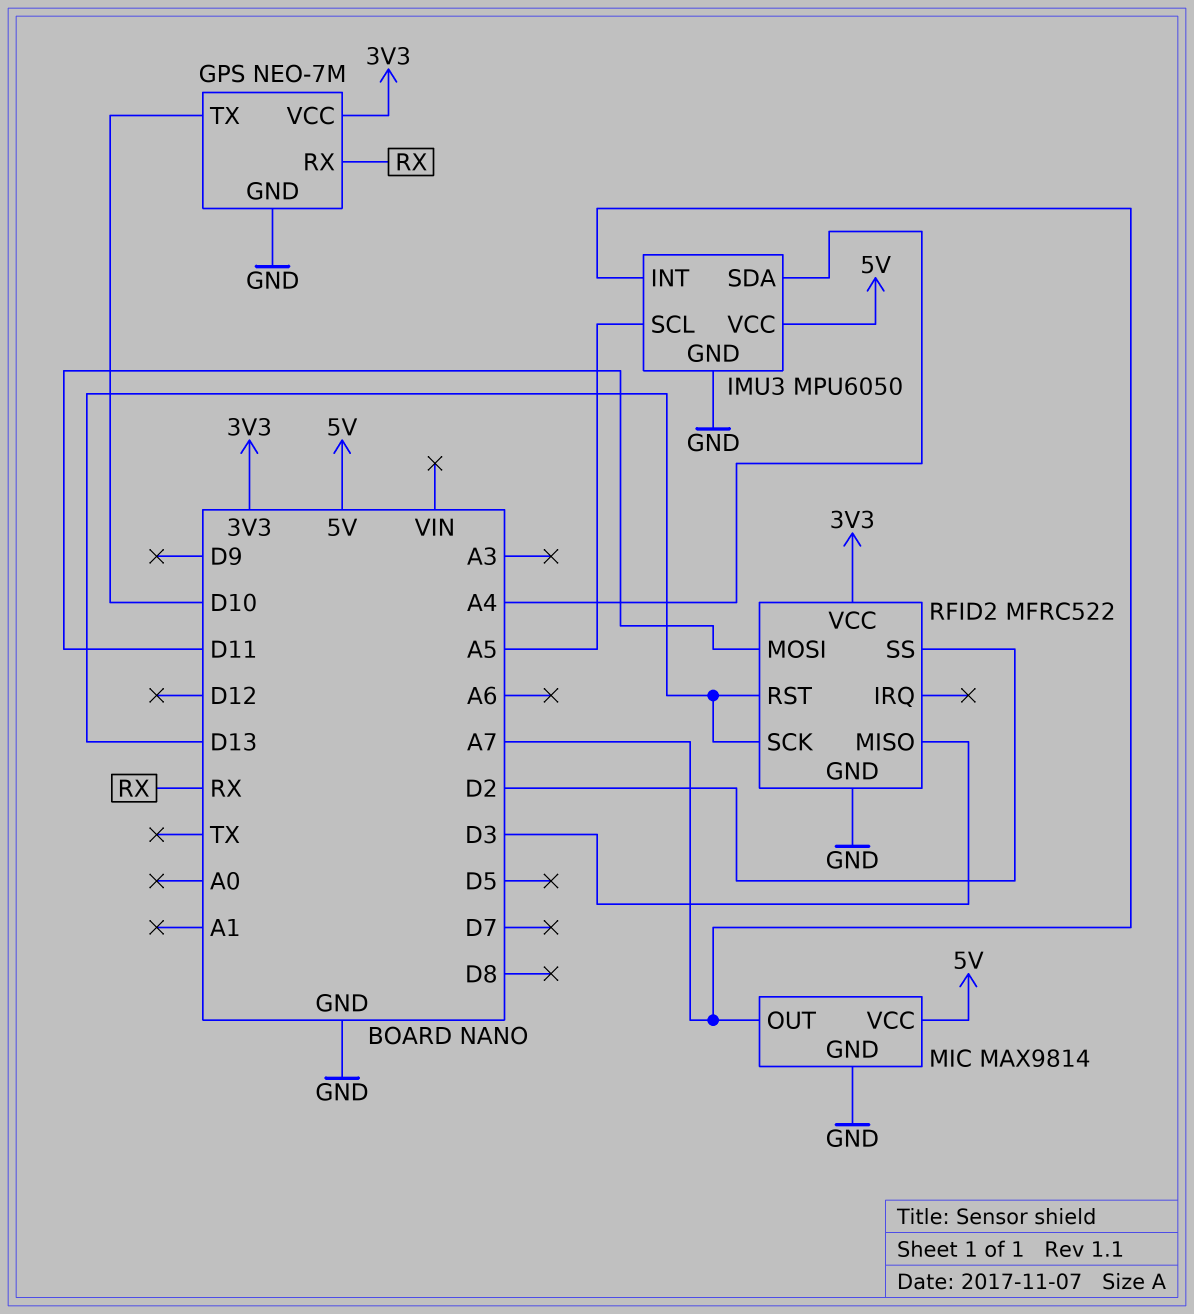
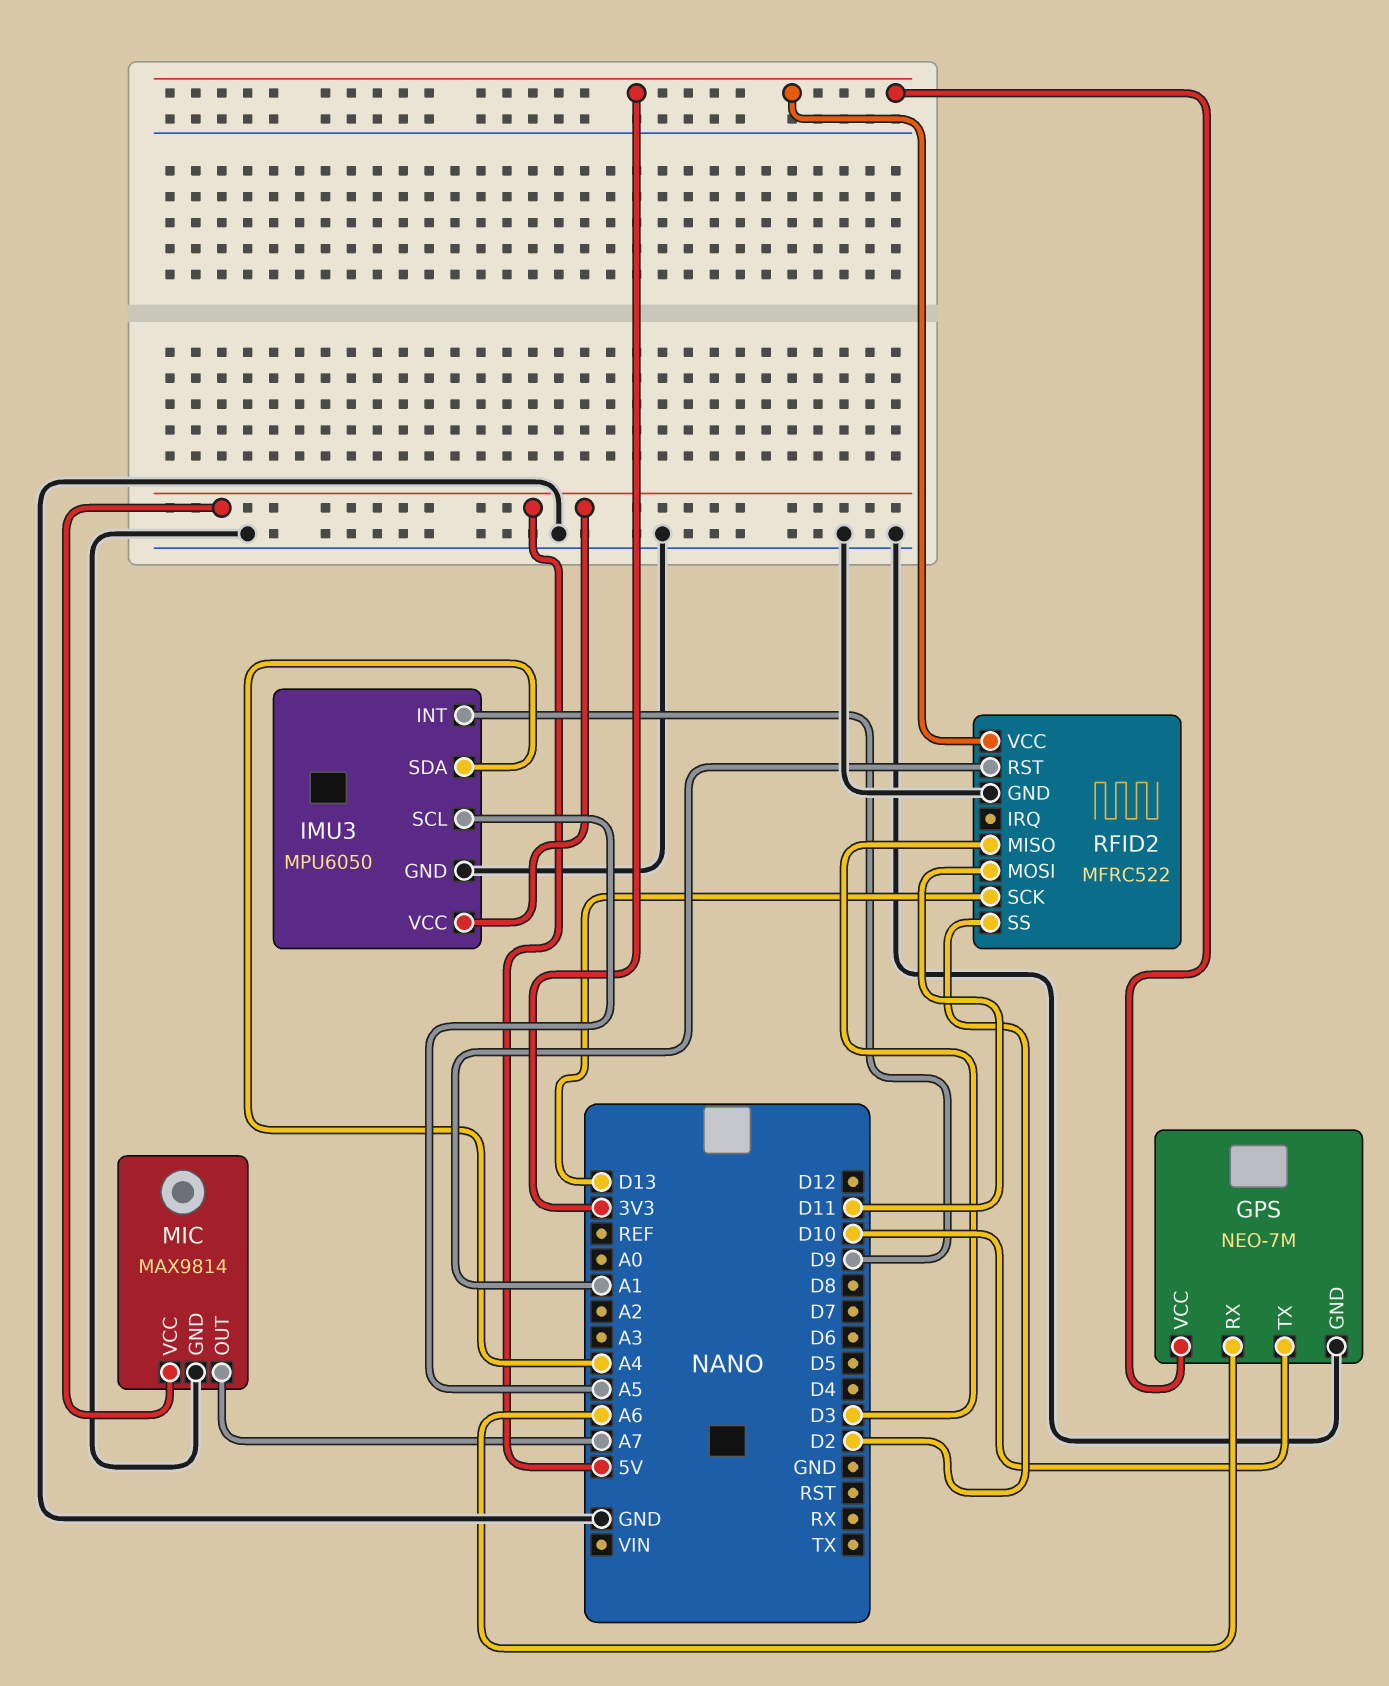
GPS pin RX: RX -> A6
IMU3 pin INT: A7 -> D9
RFID2 pin RST: D13 -> A1

